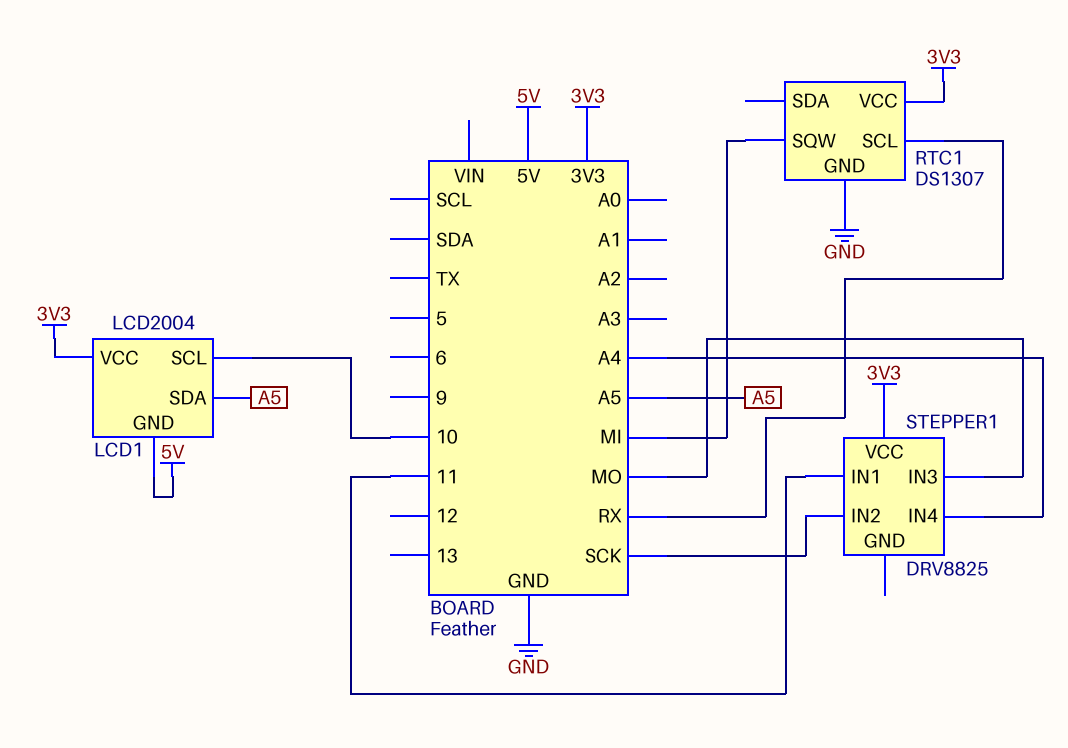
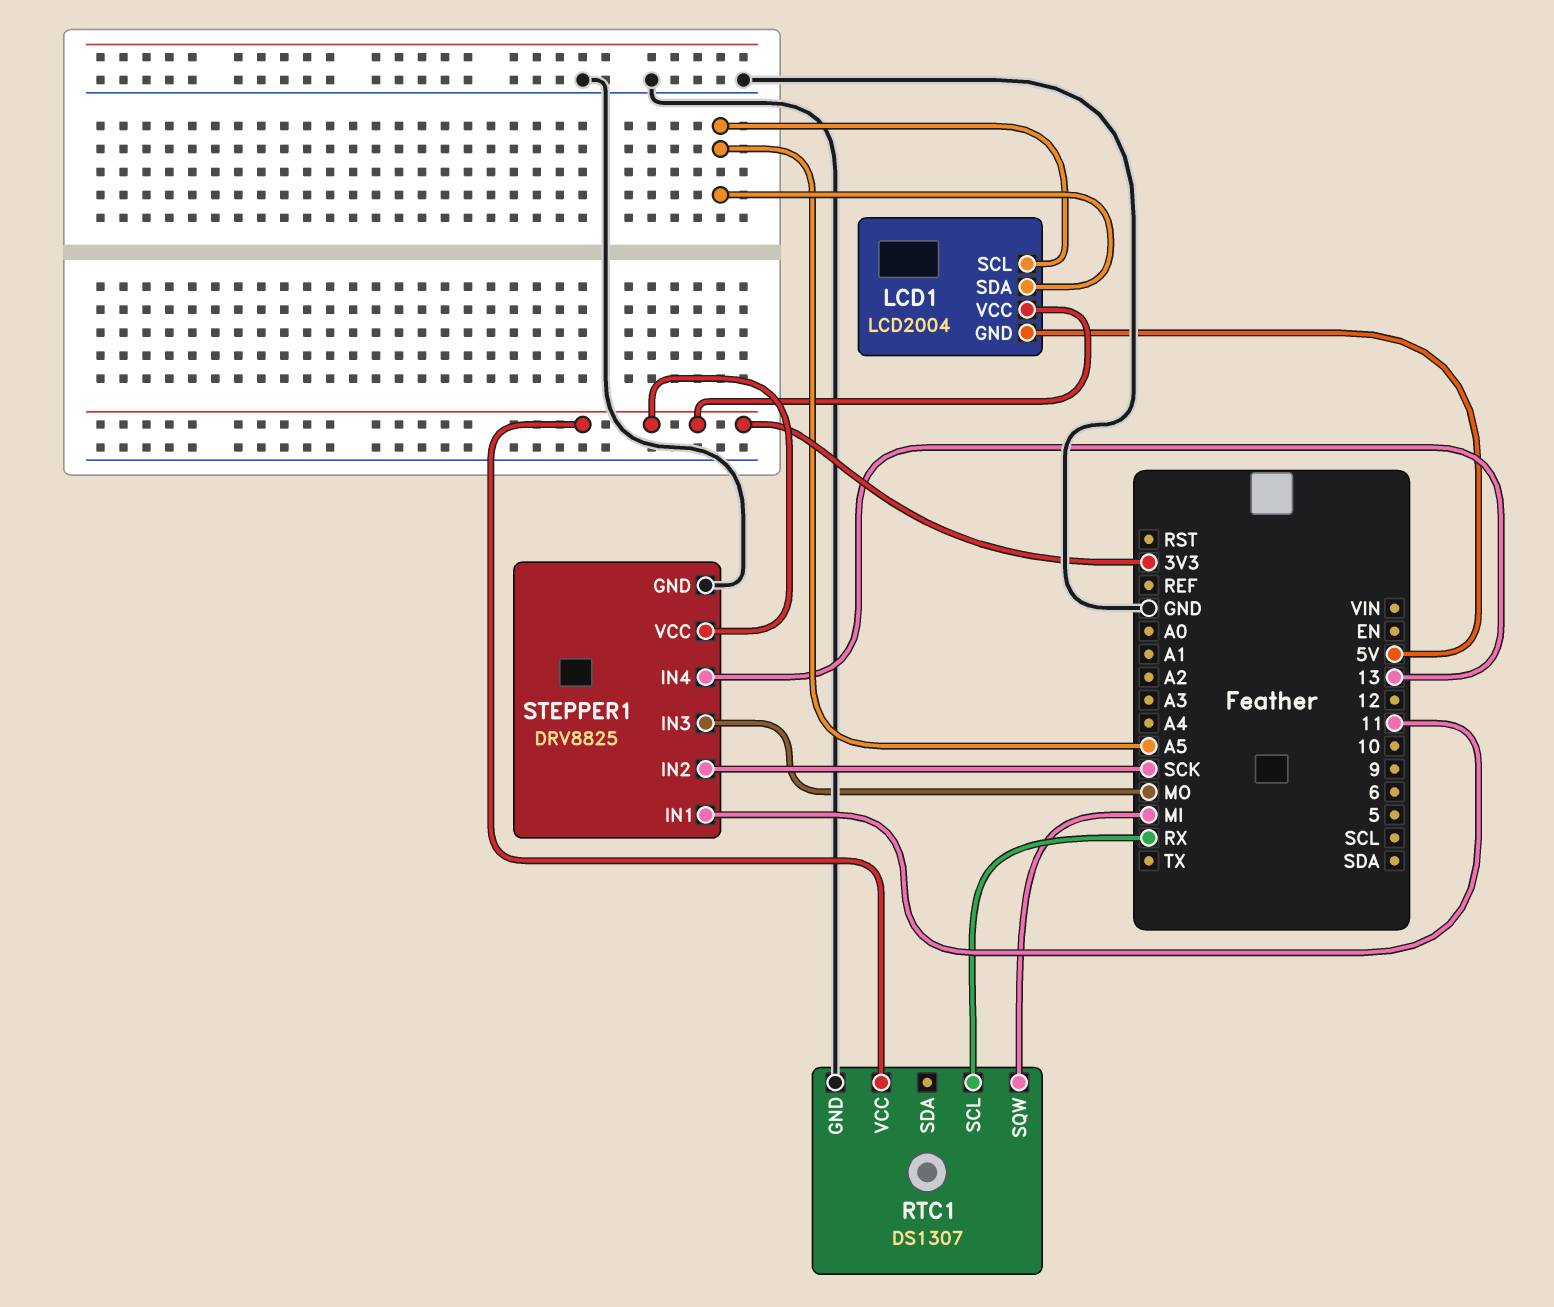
LCD1 pin SCL: 10 -> A5
STEPPER1 pin GND: none -> GND
STEPPER1 pin IN4: A4 -> 13

